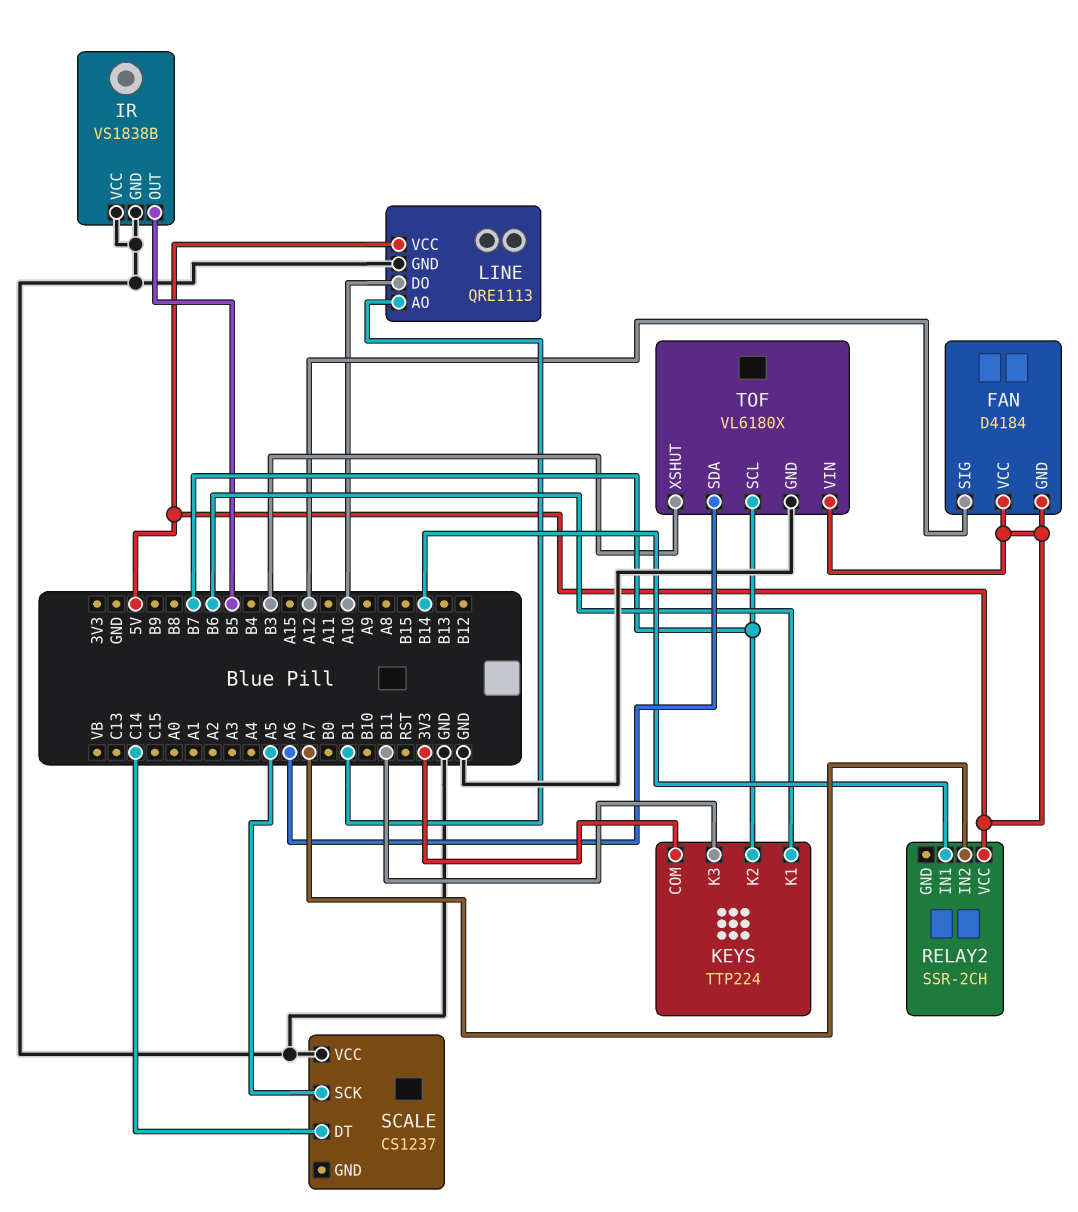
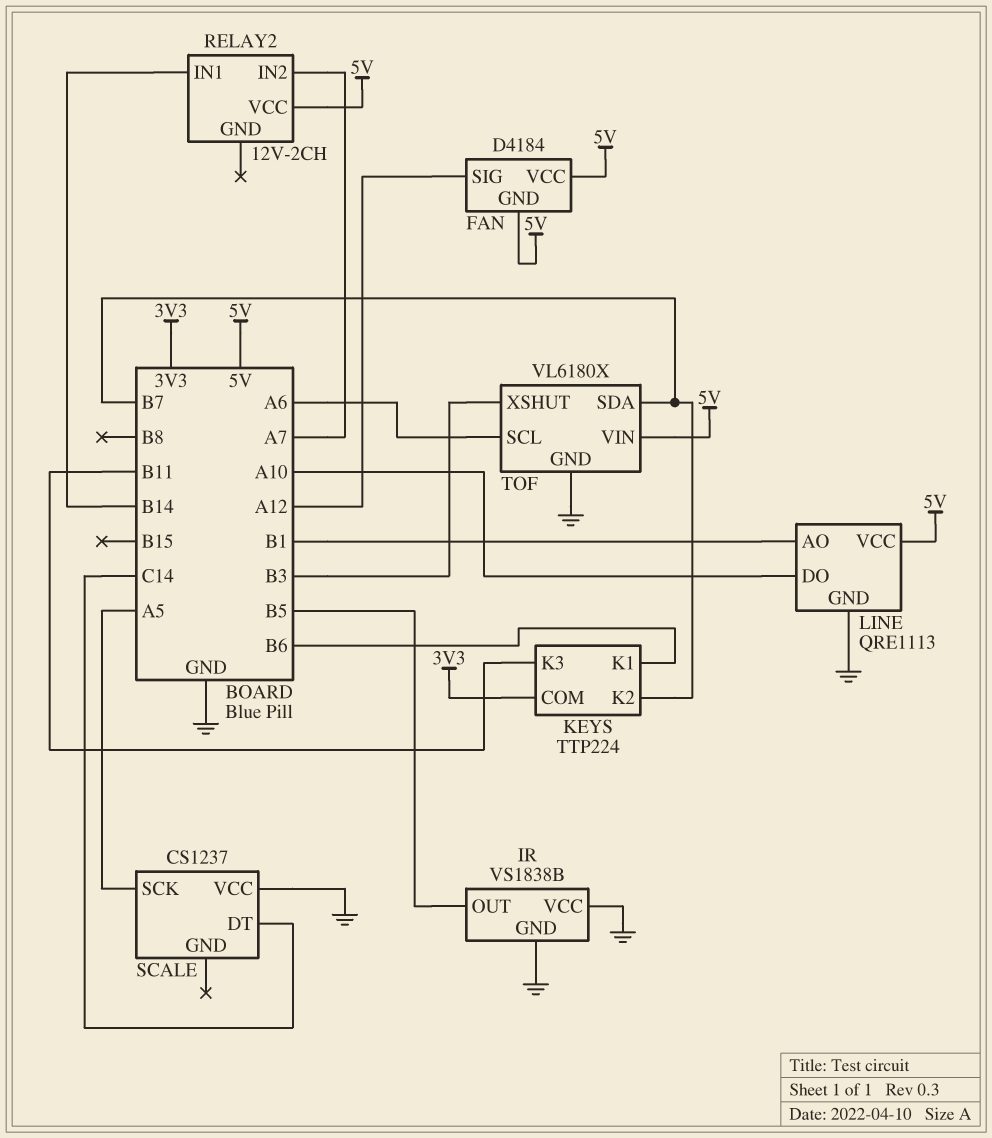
RELAY2: SSR-2CH -> 12V-2CH
TOF pin SCL: B7 -> A6
TOF pin SDA: A6 -> B7

